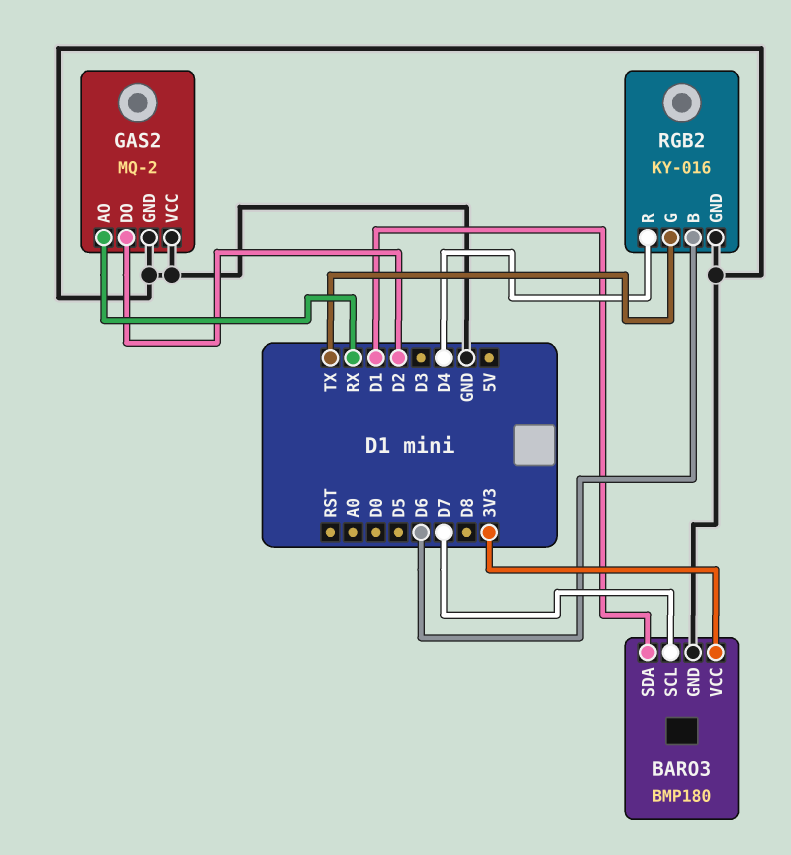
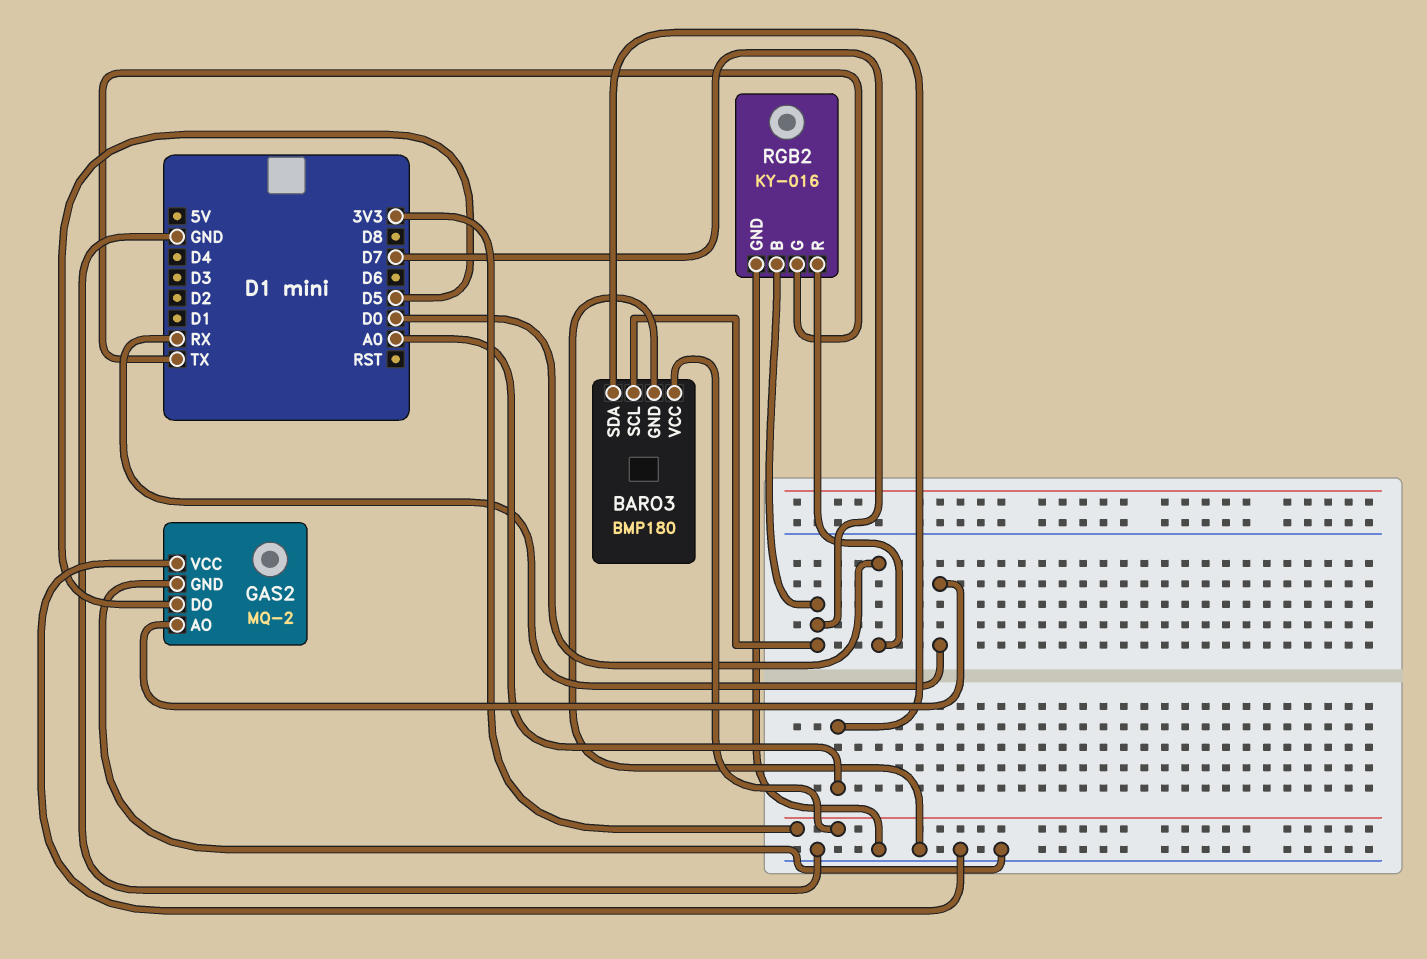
BARO3 pin SDA: D1 -> A0
GAS2 pin DO: D2 -> D5
RGB2 pin B: D6 -> D7
RGB2 pin R: D4 -> D0

